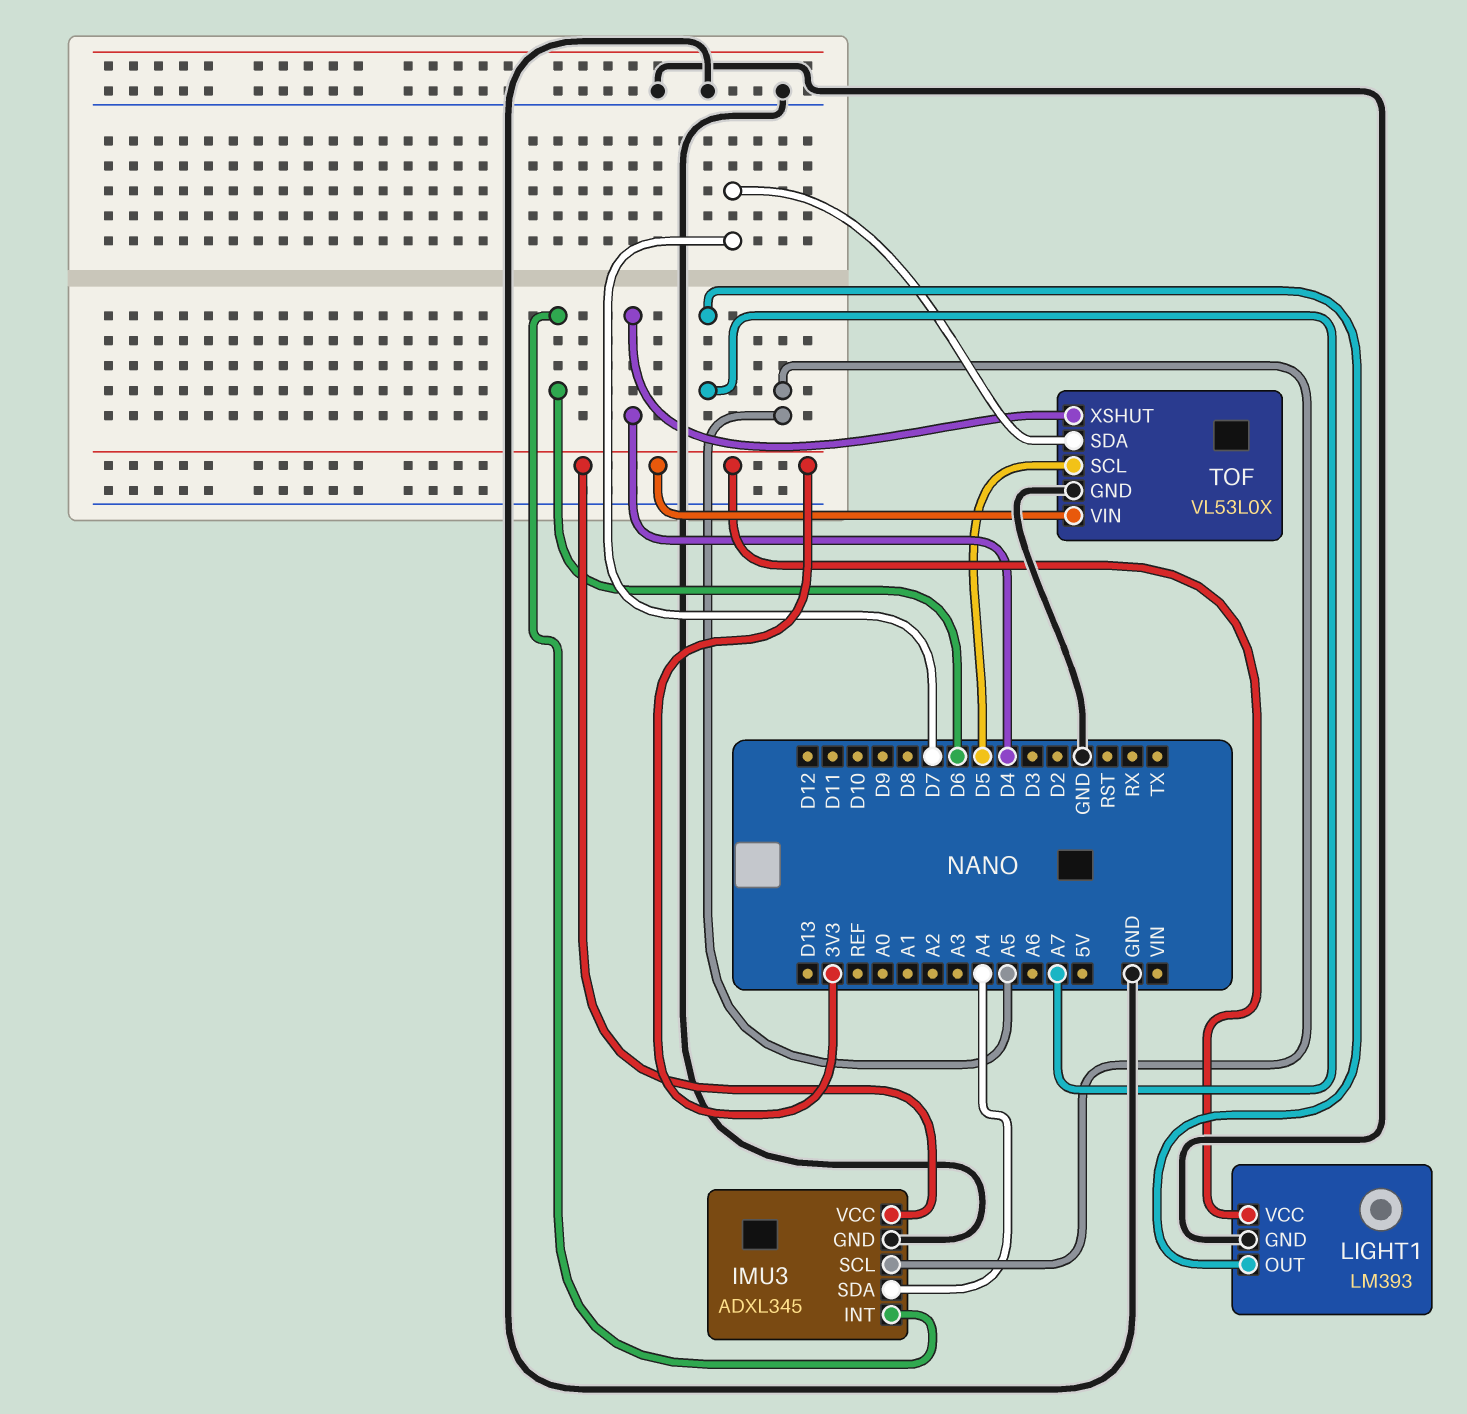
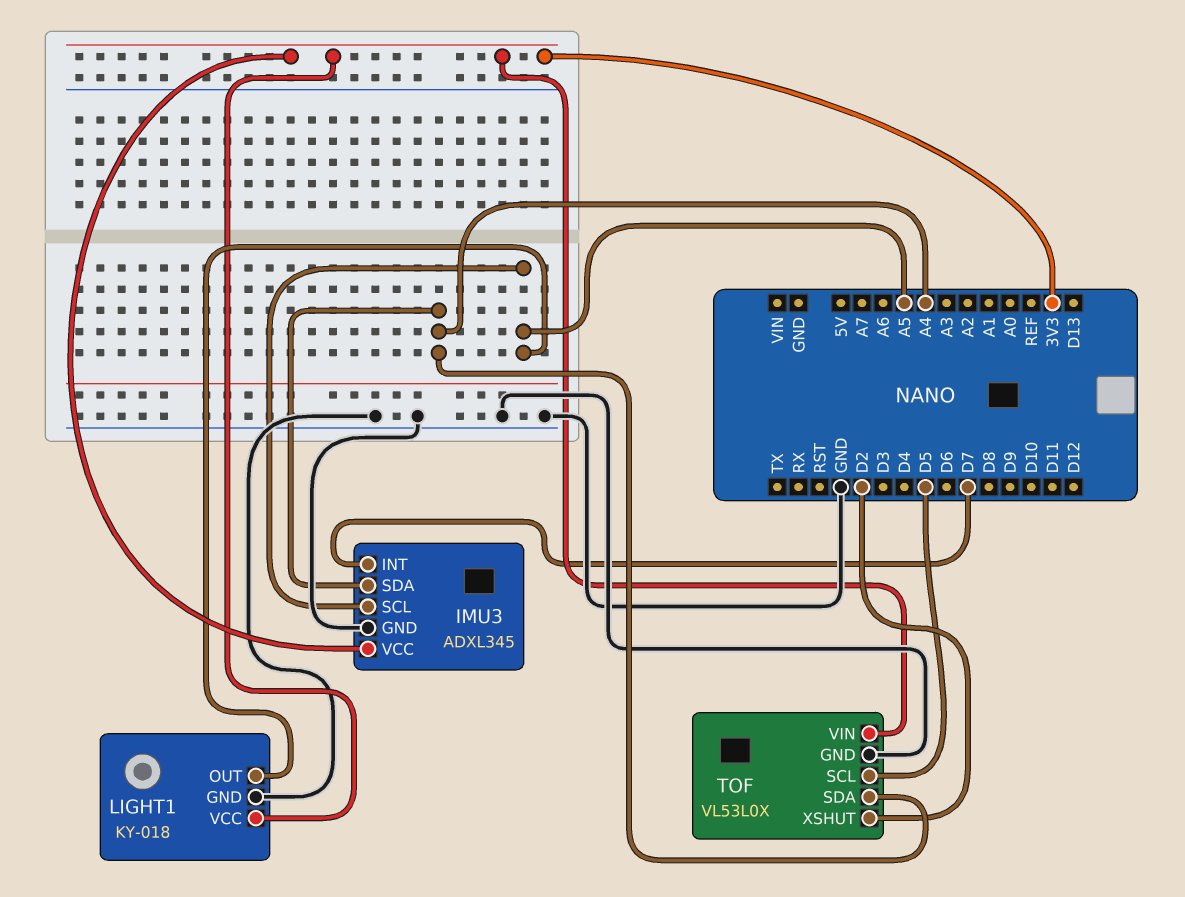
IMU3 pin INT: D6 -> D7
LIGHT1: LM393 -> KY-018
LIGHT1 pin OUT: A7 -> A5
TOF pin SDA: D7 -> A4
TOF pin XSHUT: D4 -> D2

